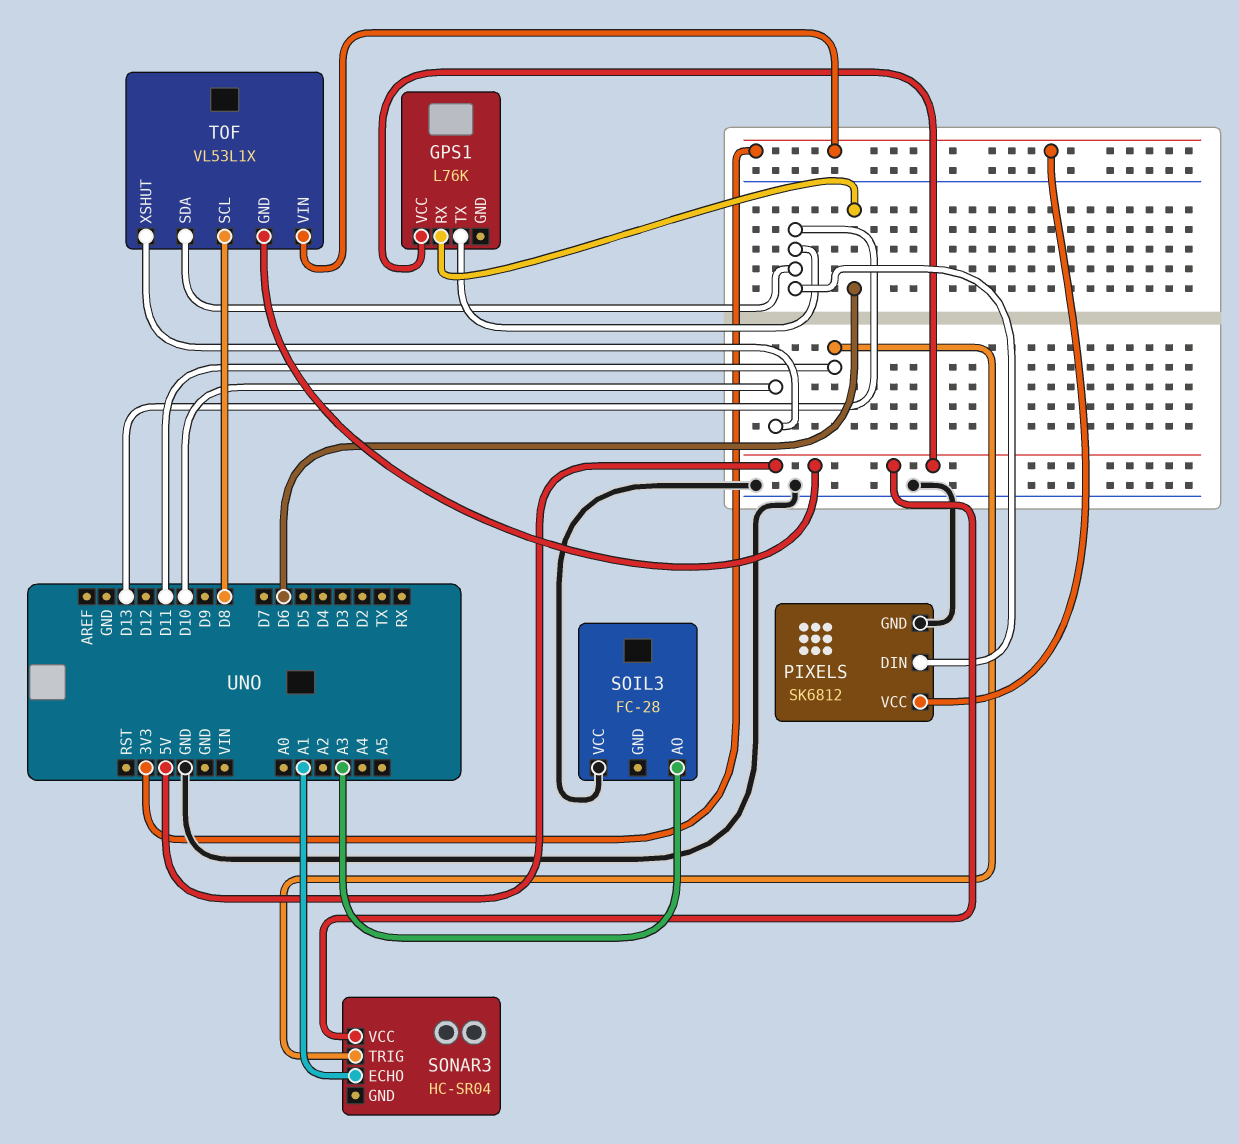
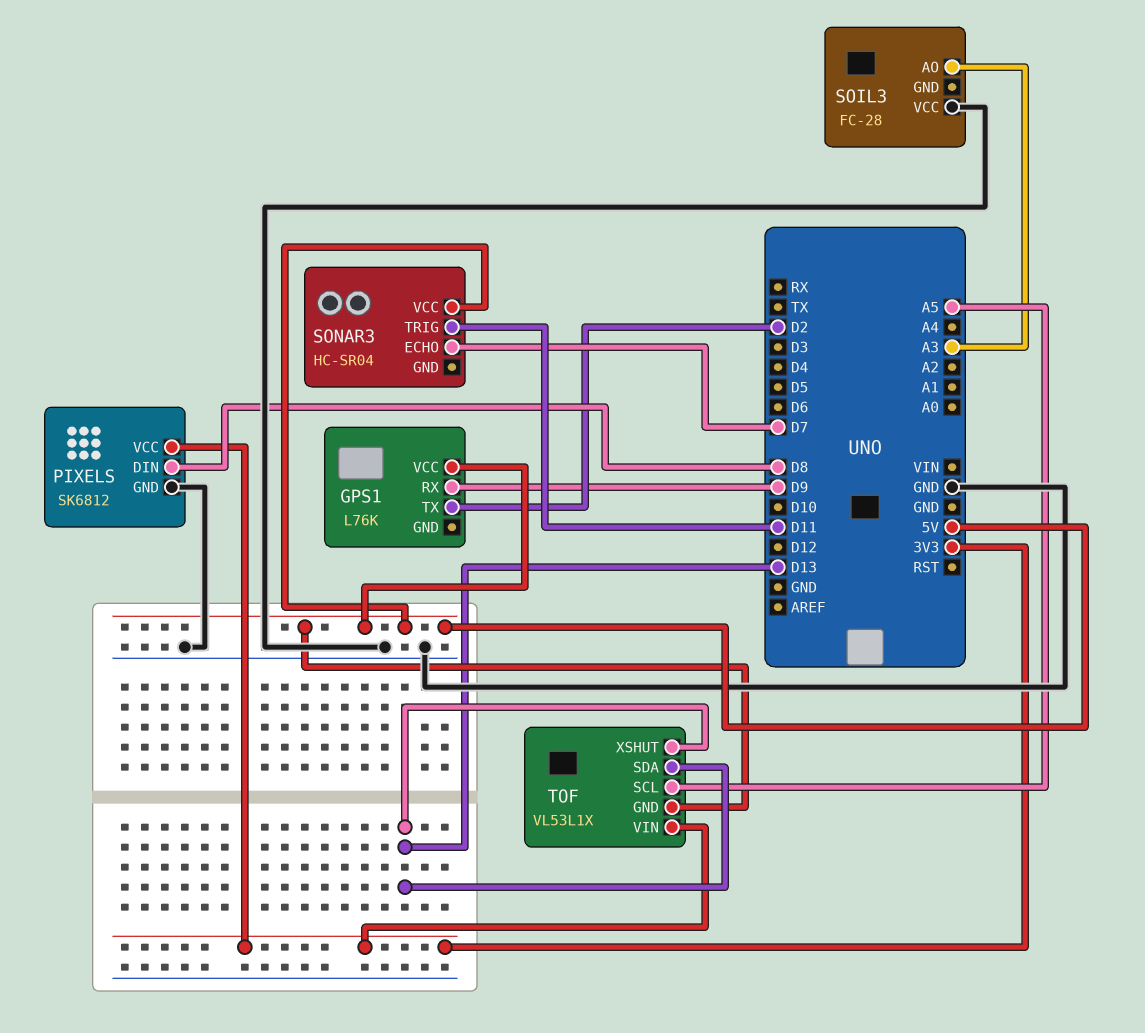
GPS1 pin RX: D6 -> D9
GPS1 pin TX: D13 -> D2
PIXELS pin DIN: D13 -> D8
SONAR3 pin ECHO: A1 -> D7
TOF pin SCL: D8 -> A5
TOF pin XSHUT: D10 -> D13

